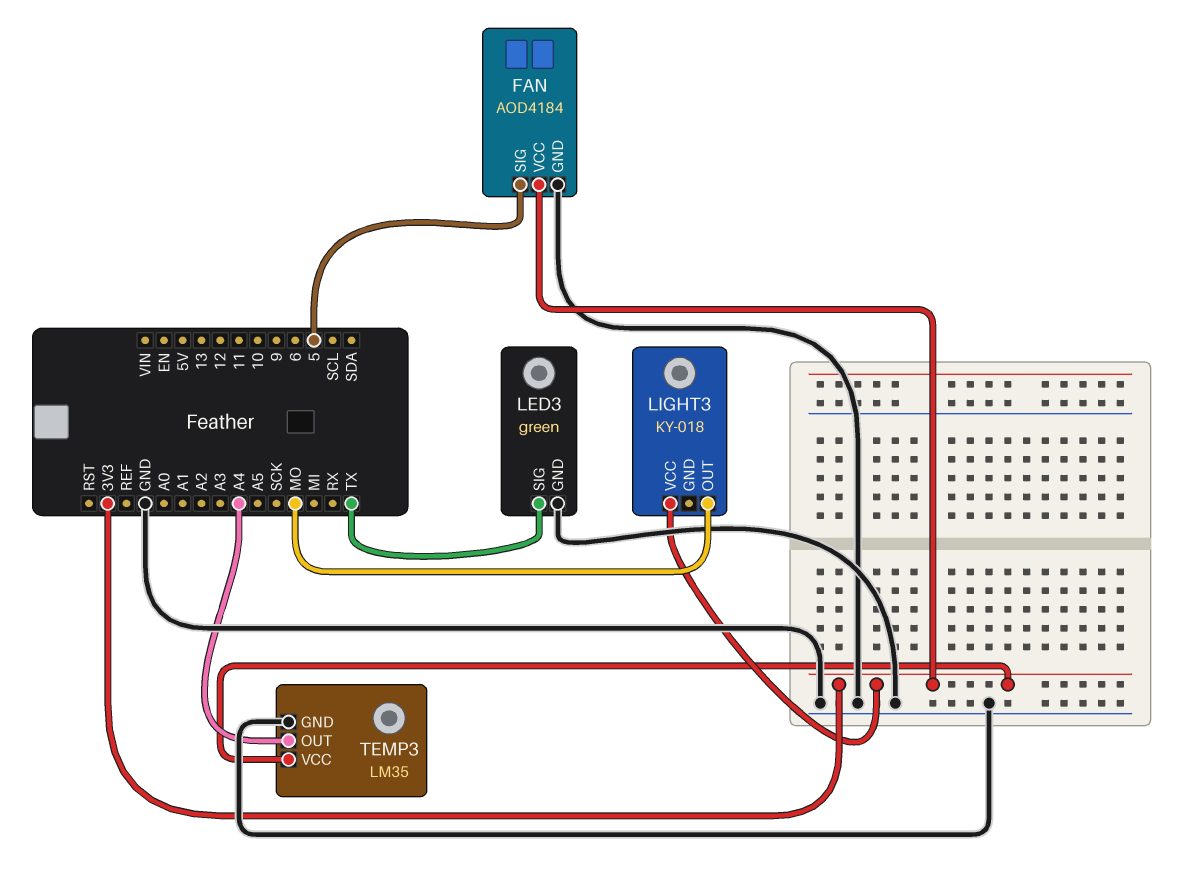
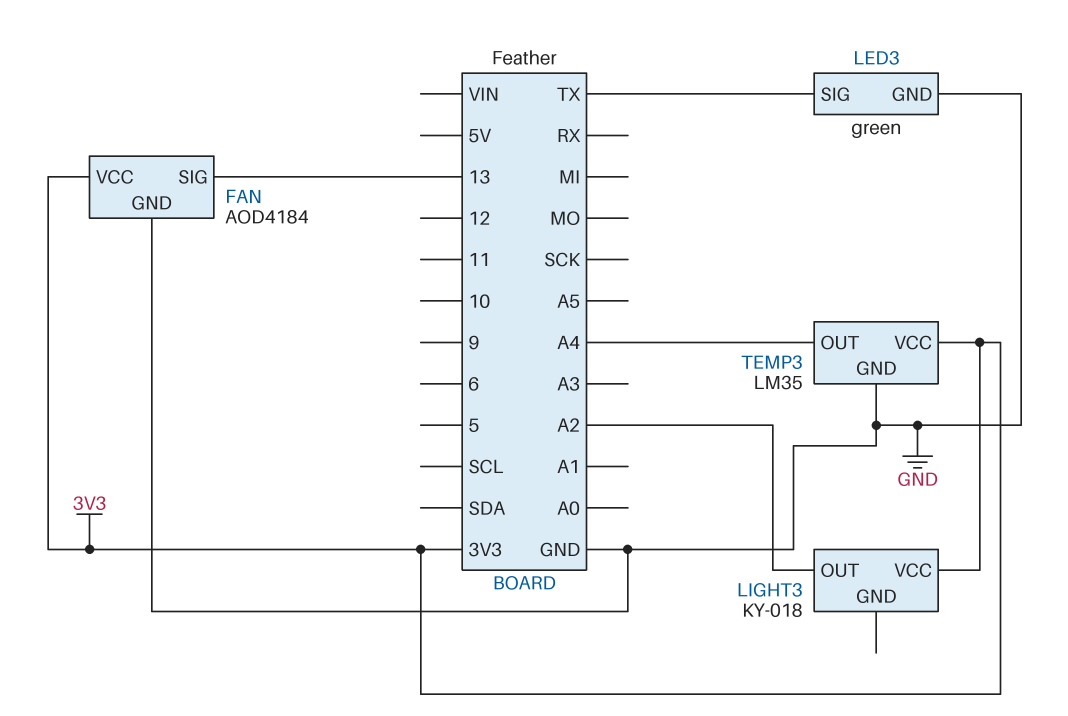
FAN pin SIG: 5 -> 13
LIGHT3 pin OUT: MO -> A2

